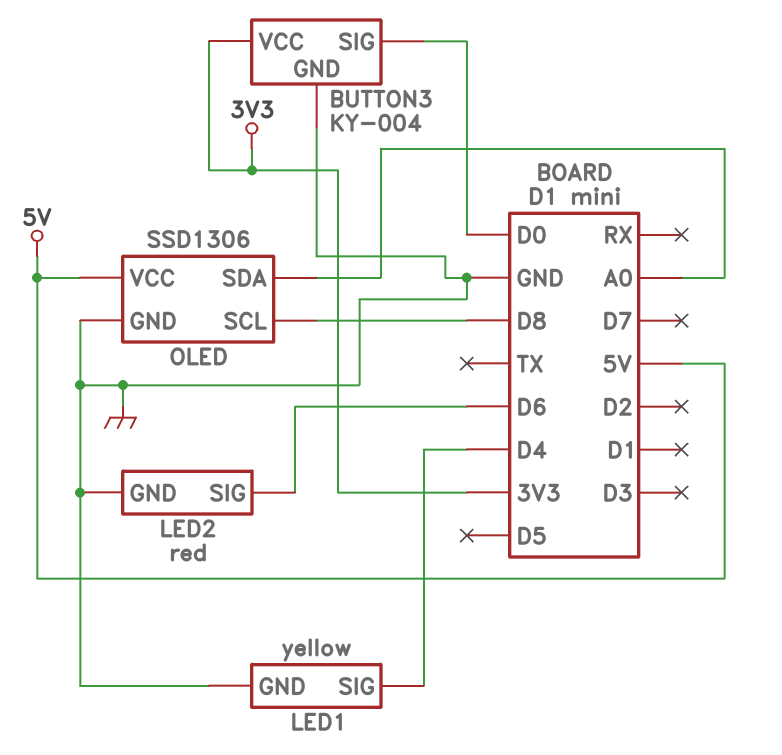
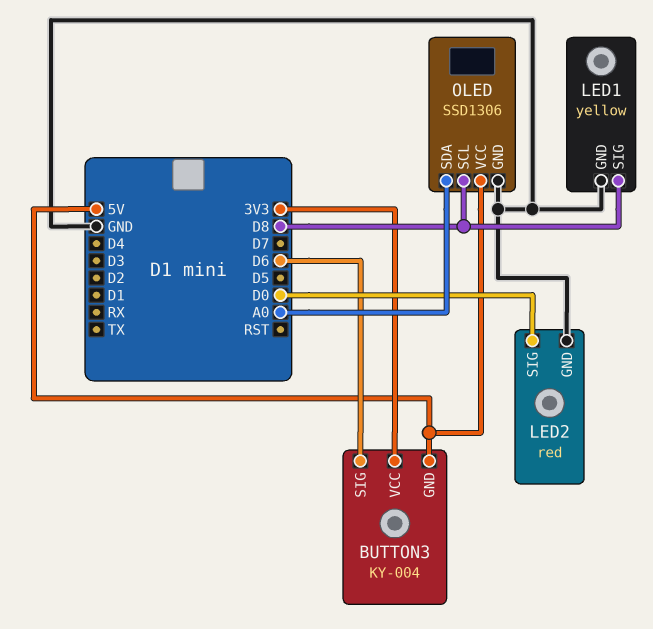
BUTTON3 pin GND: GND -> 5V
BUTTON3 pin SIG: D0 -> D6
LED1 pin SIG: D4 -> D8
LED2 pin SIG: D6 -> D0

